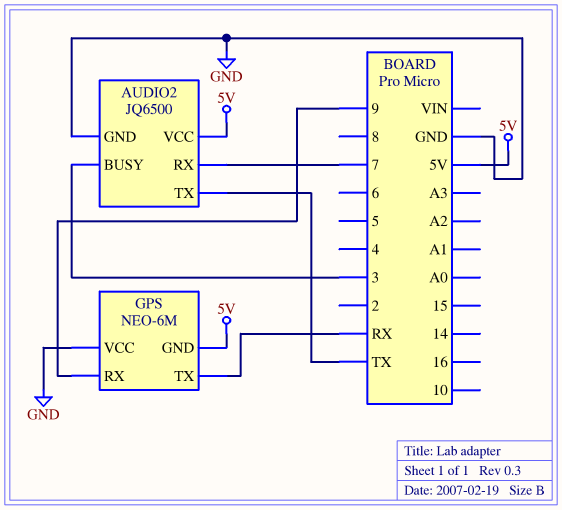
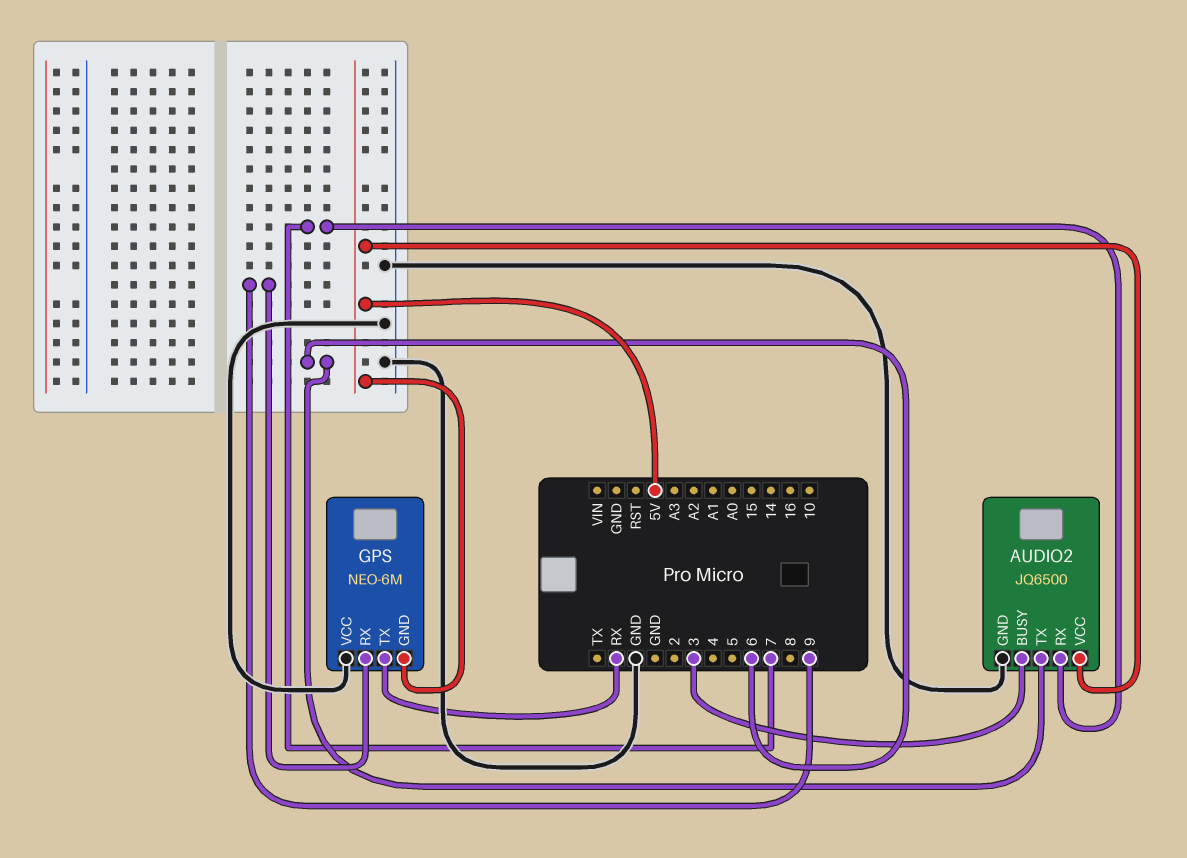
AUDIO2 pin TX: TX -> 6

